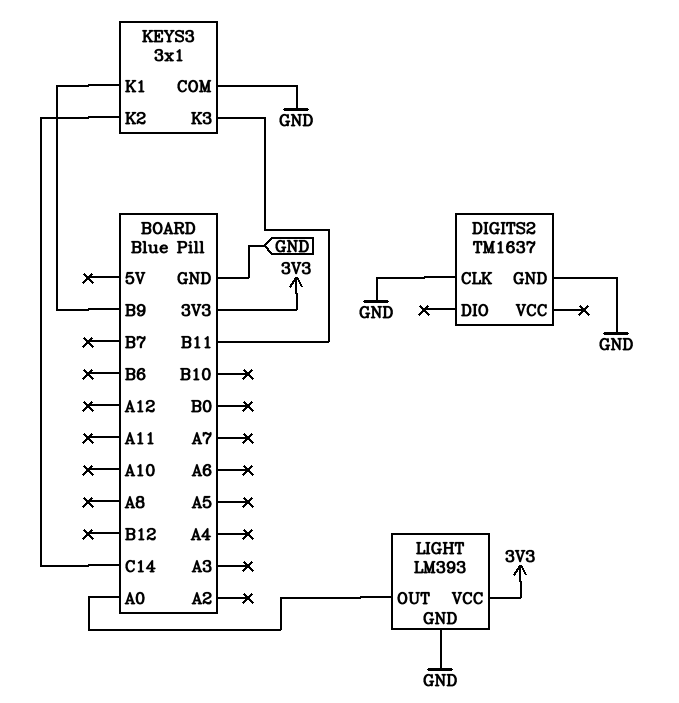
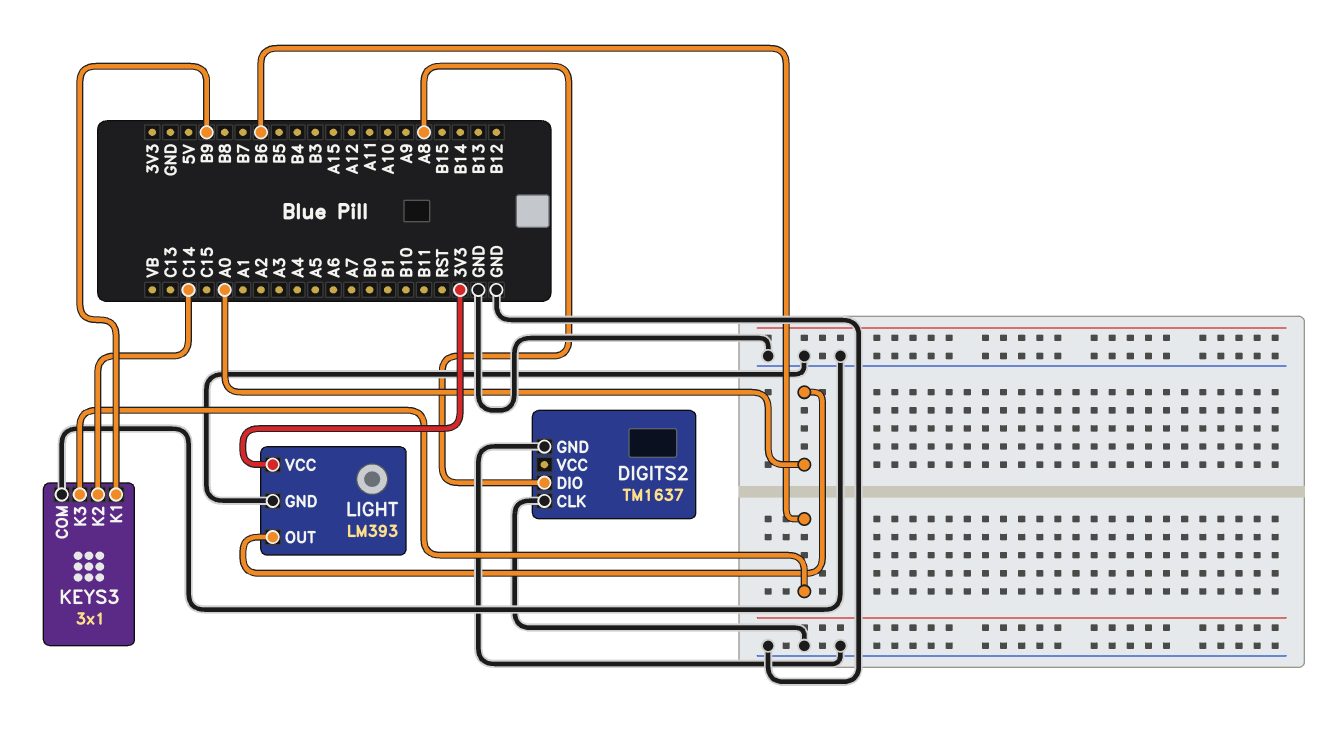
DIGITS2 pin DIO: none -> A8
KEYS3 pin K3: B11 -> B6

